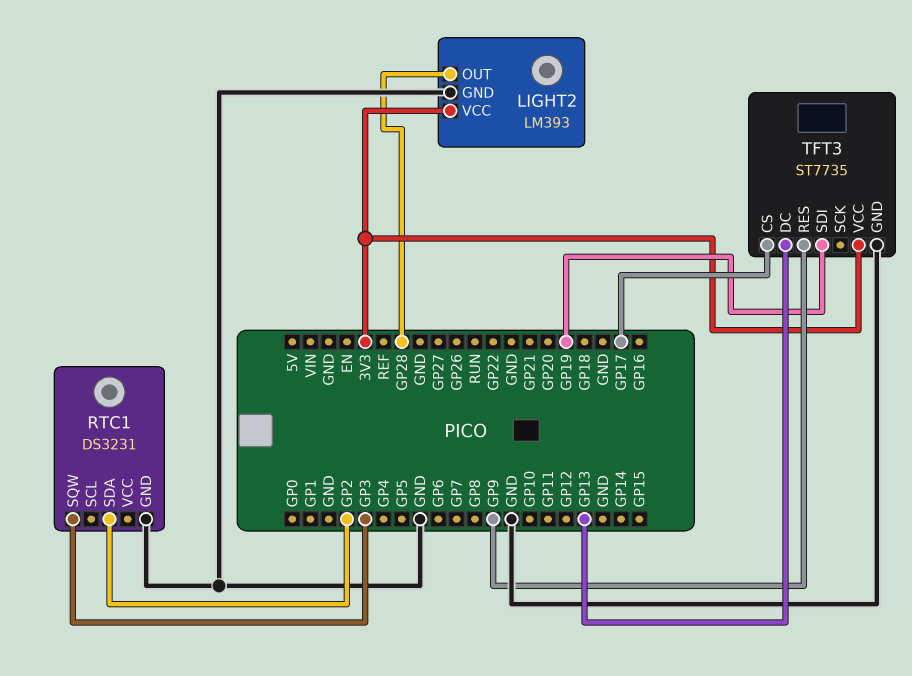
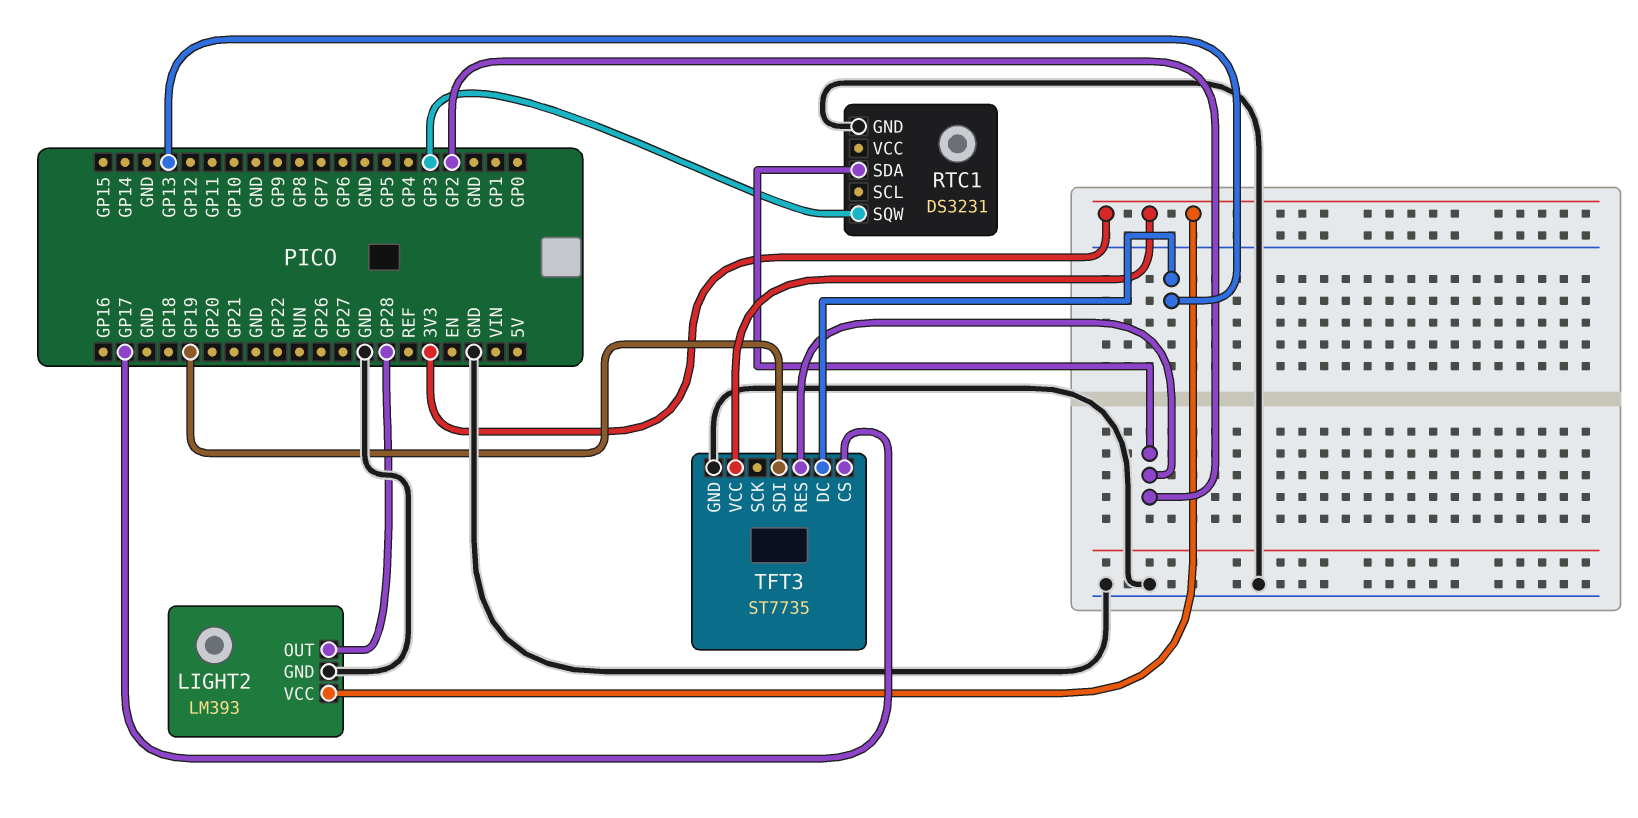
TFT3 pin RES: GP9 -> GP2

